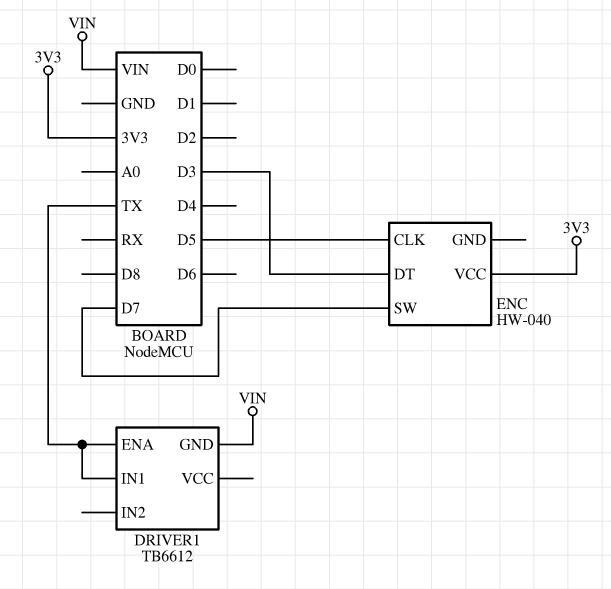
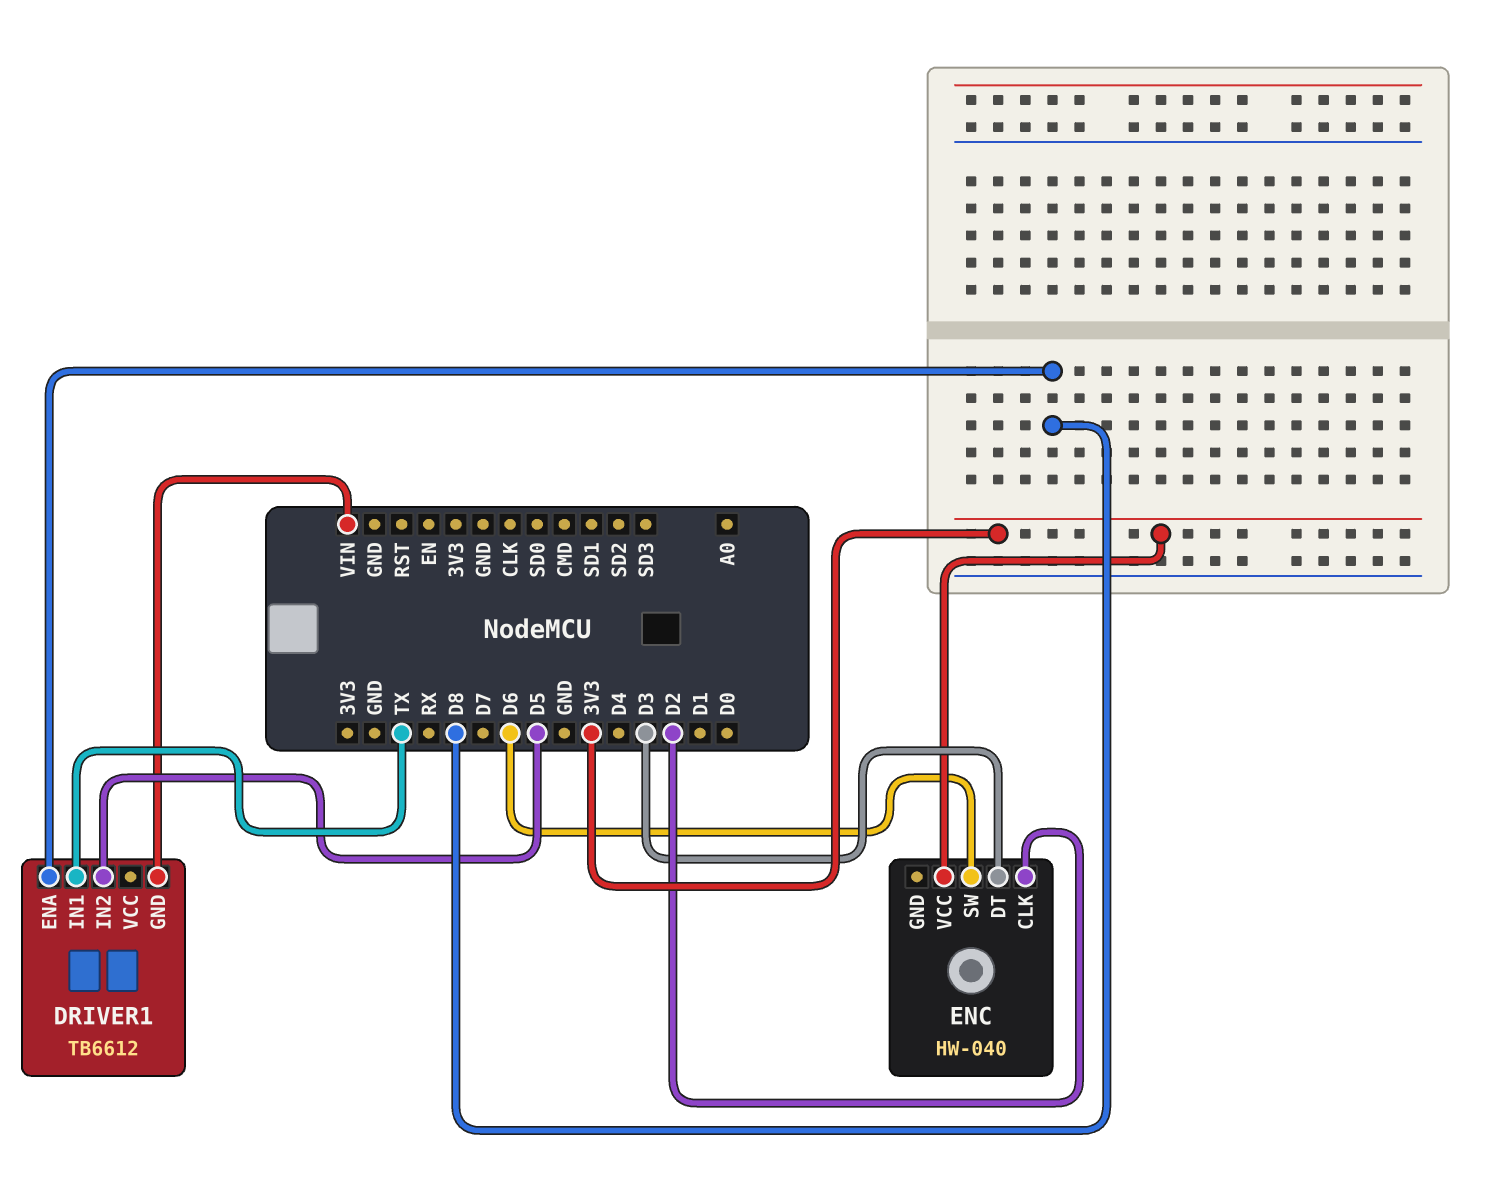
DRIVER1 pin ENA: TX -> D8
DRIVER1 pin IN2: none -> D5
ENC pin CLK: D5 -> D2
ENC pin SW: D7 -> D6

